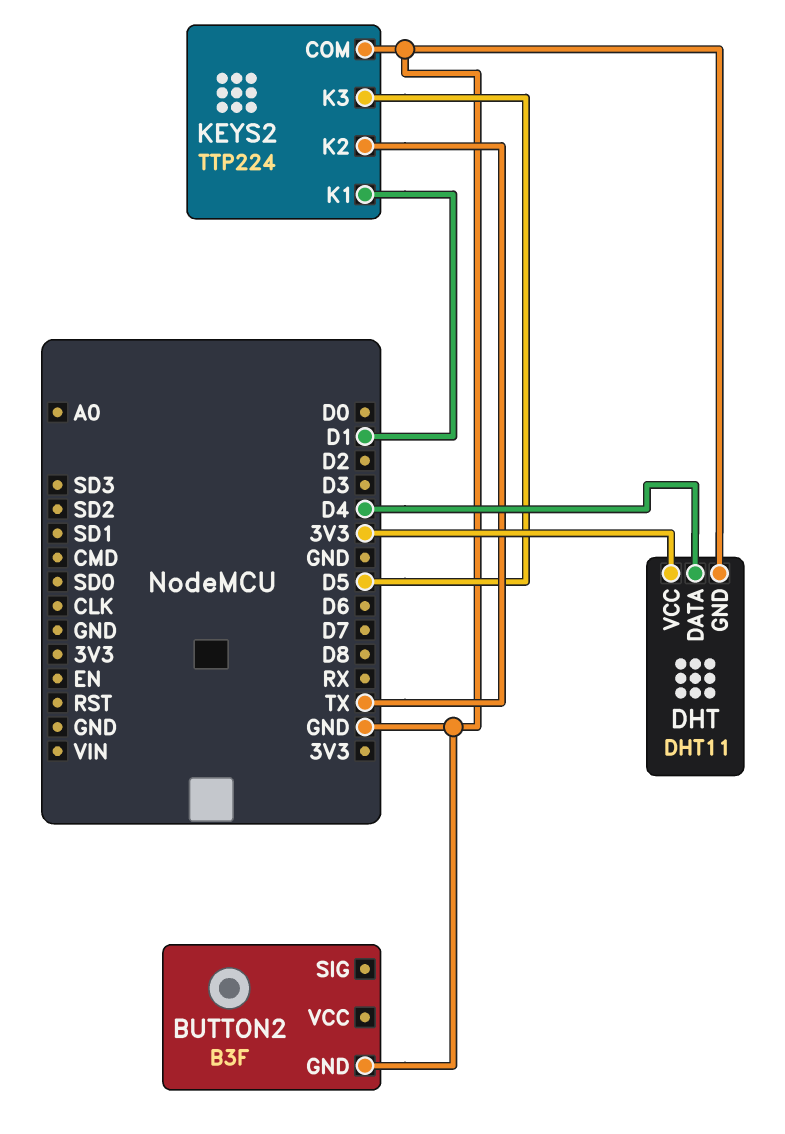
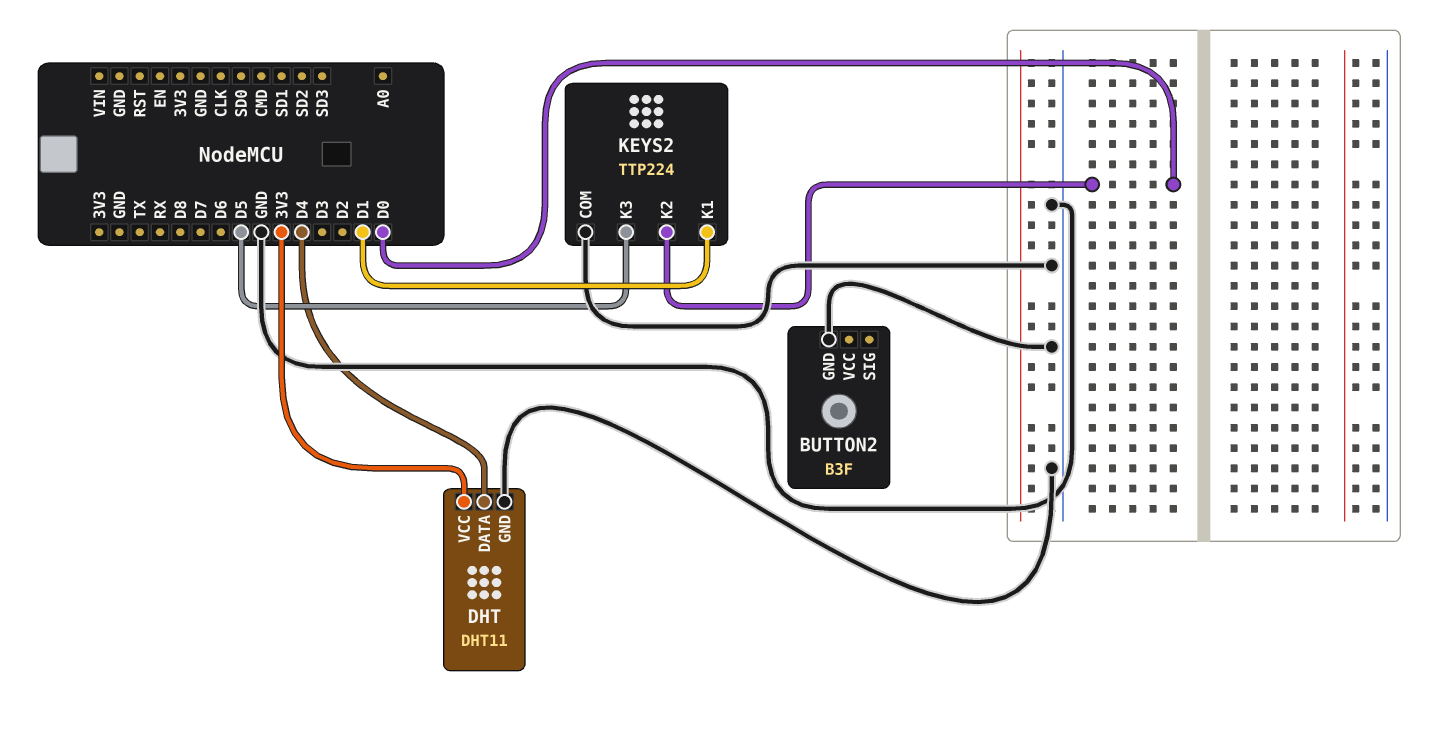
KEYS2 pin K2: TX -> D0

